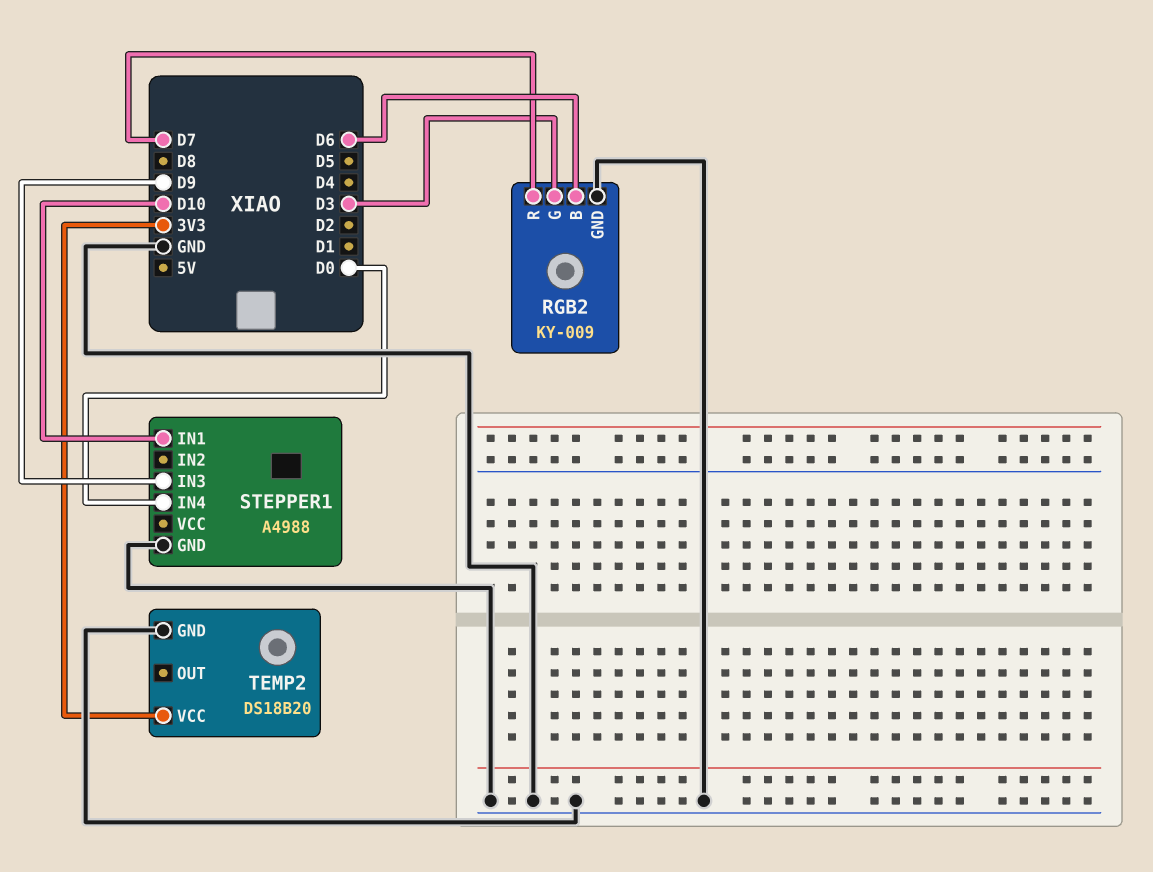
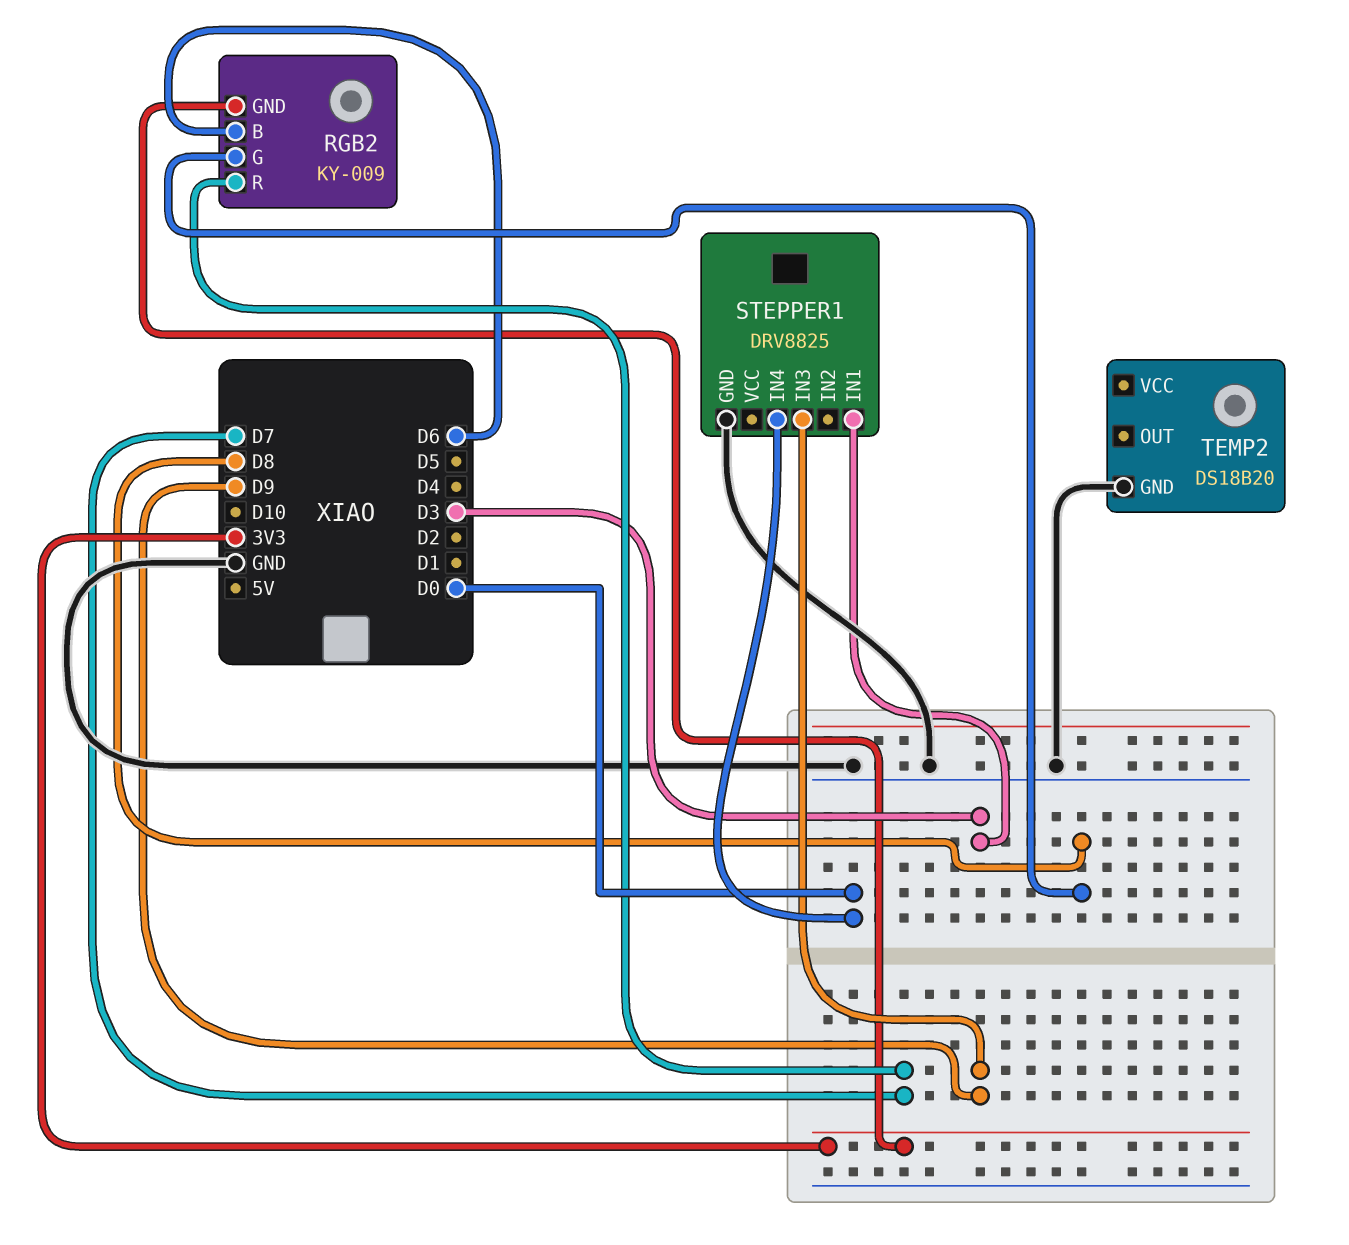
RGB2 pin G: D3 -> D8
RGB2 pin GND: GND -> 3V3
STEPPER1: A4988 -> DRV8825
STEPPER1 pin IN1: D10 -> D3
TEMP2 pin VCC: 3V3 -> none

